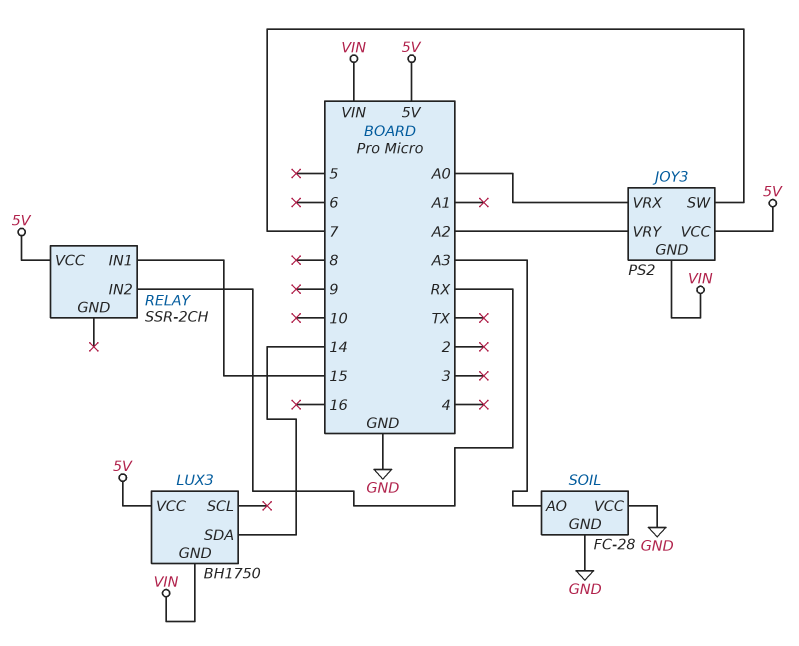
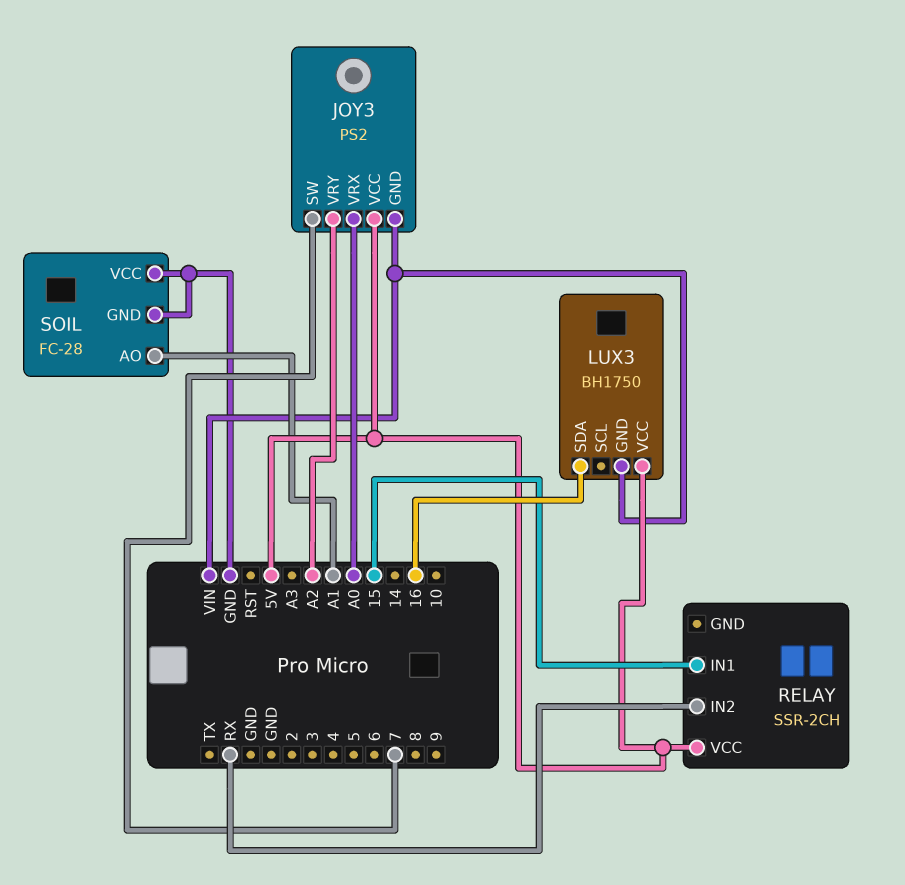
LUX3 pin SDA: 14 -> 16
SOIL pin AO: A3 -> A1

